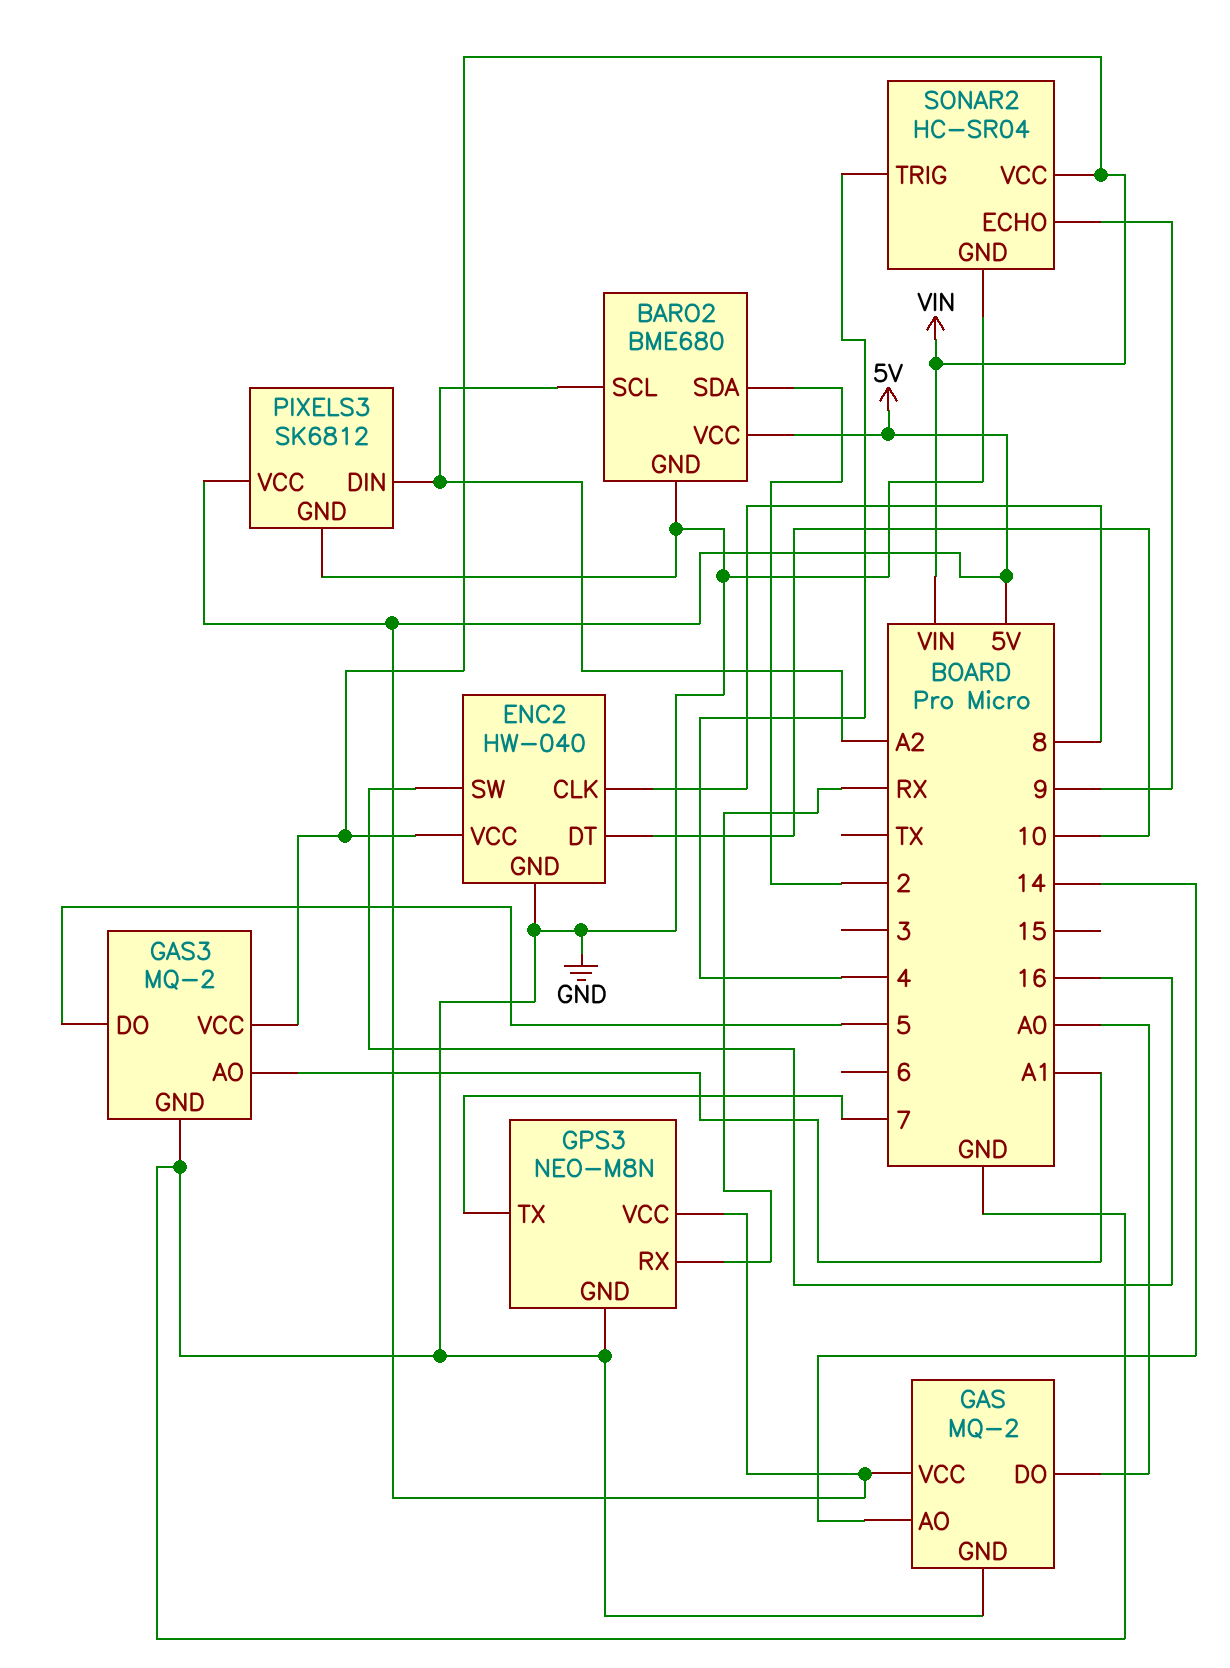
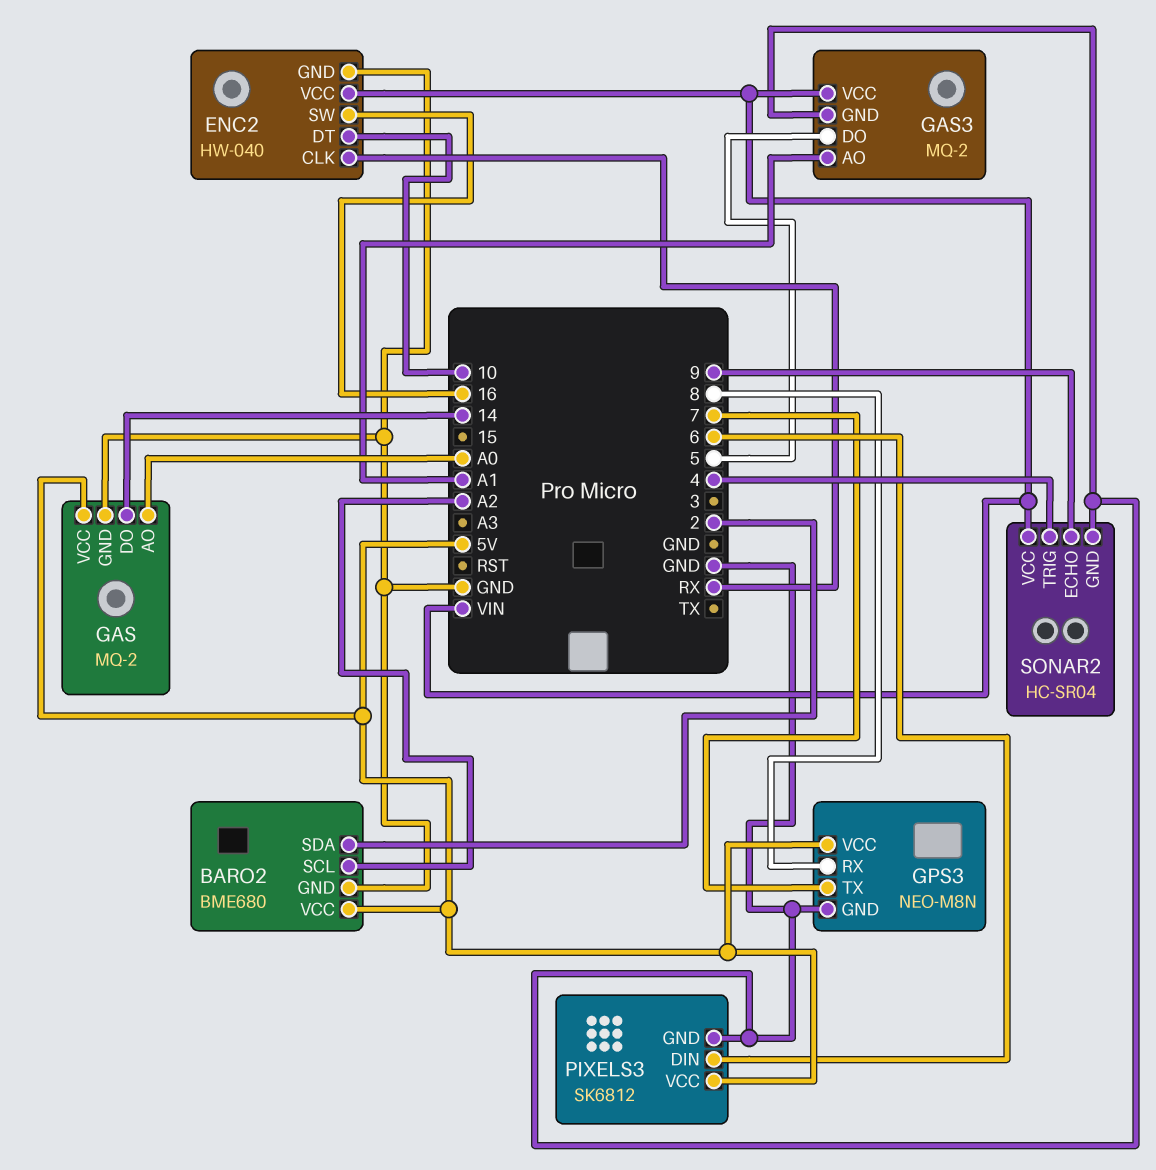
ENC2 pin CLK: 8 -> RX
GAS pin AO: 14 -> A0
GAS pin DO: A0 -> 14
GPS3 pin RX: RX -> 8
PIXELS3 pin DIN: A2 -> 6

